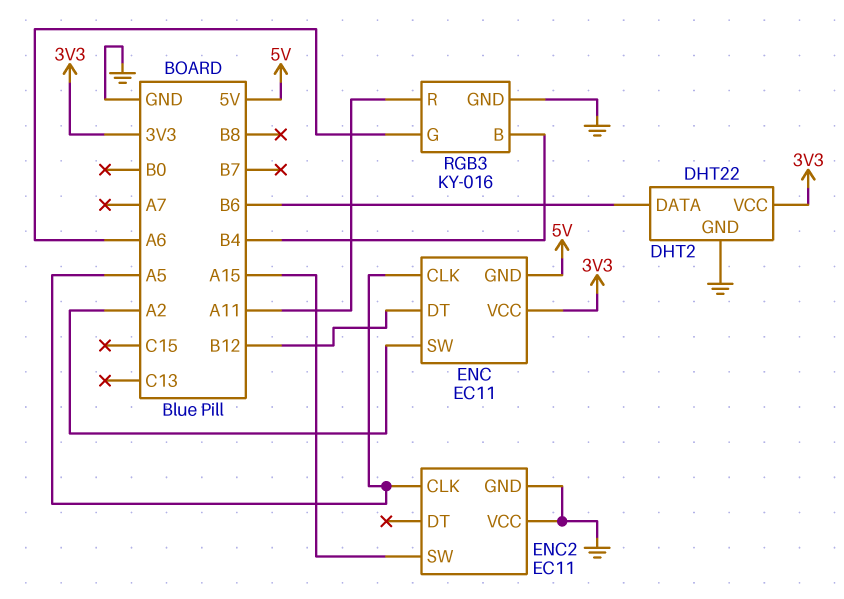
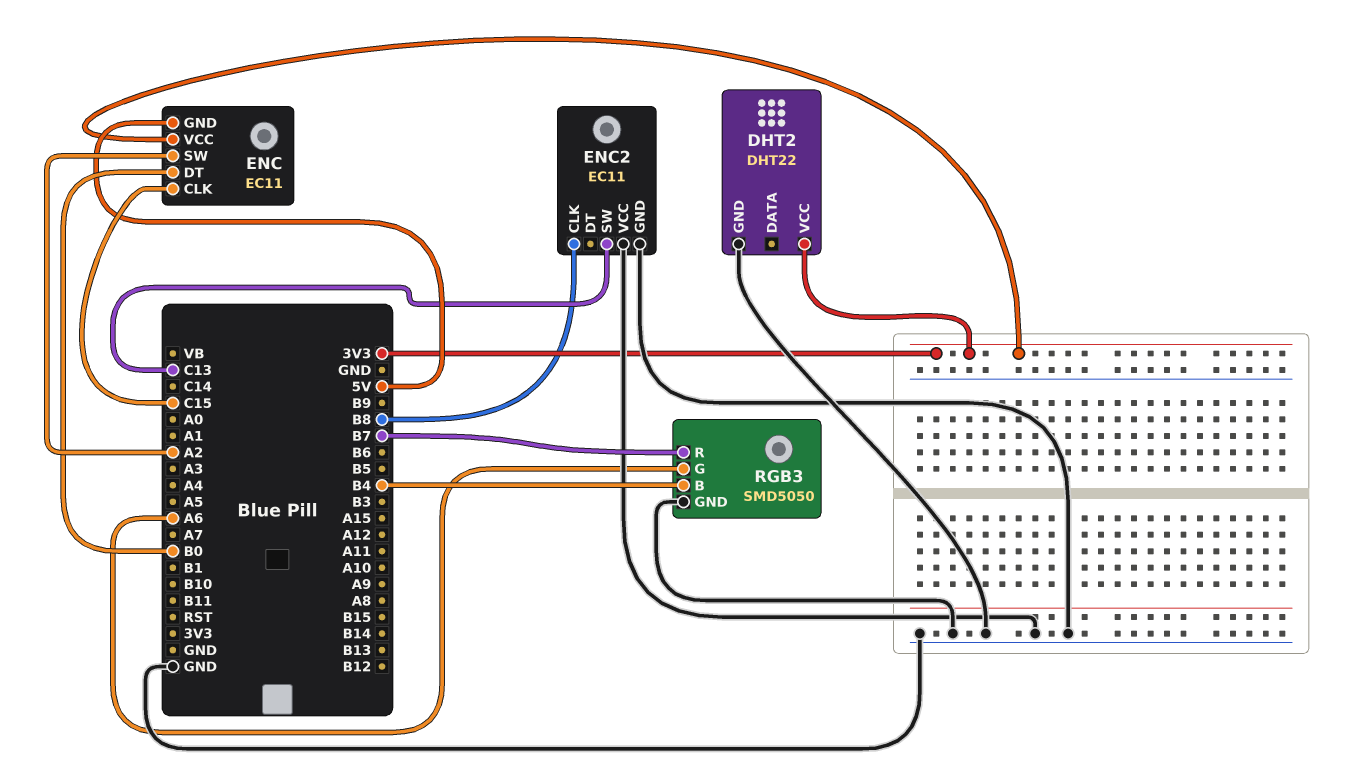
DHT2 pin DATA: B6 -> none
ENC pin CLK: A5 -> C15
ENC pin DT: B12 -> B0
ENC2 pin CLK: A5 -> B8
ENC2 pin SW: A15 -> C13
RGB3: KY-016 -> SMD5050
RGB3 pin R: A11 -> B7

